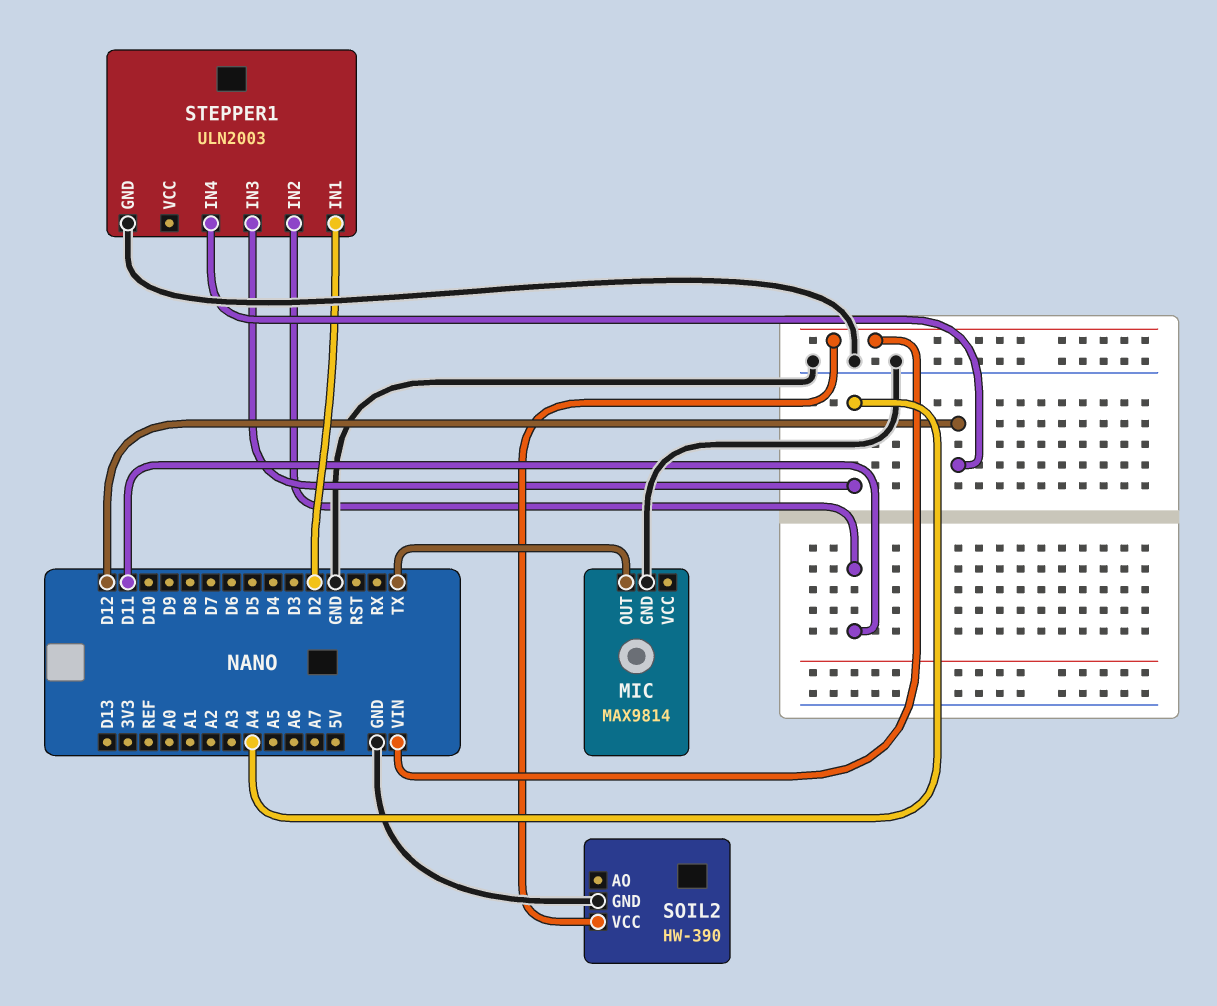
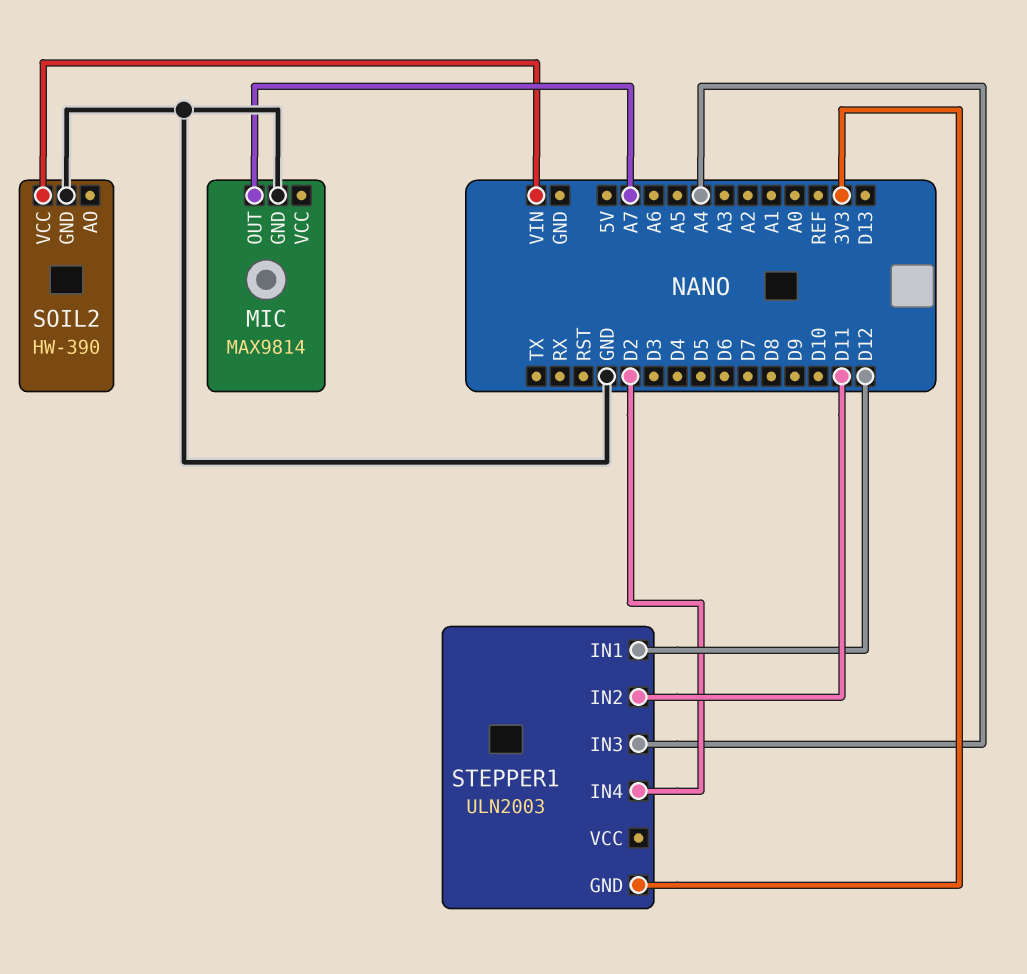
MIC pin OUT: TX -> A7
STEPPER1 pin GND: GND -> 3V3
STEPPER1 pin IN1: D2 -> D12
STEPPER1 pin IN4: D12 -> D2

